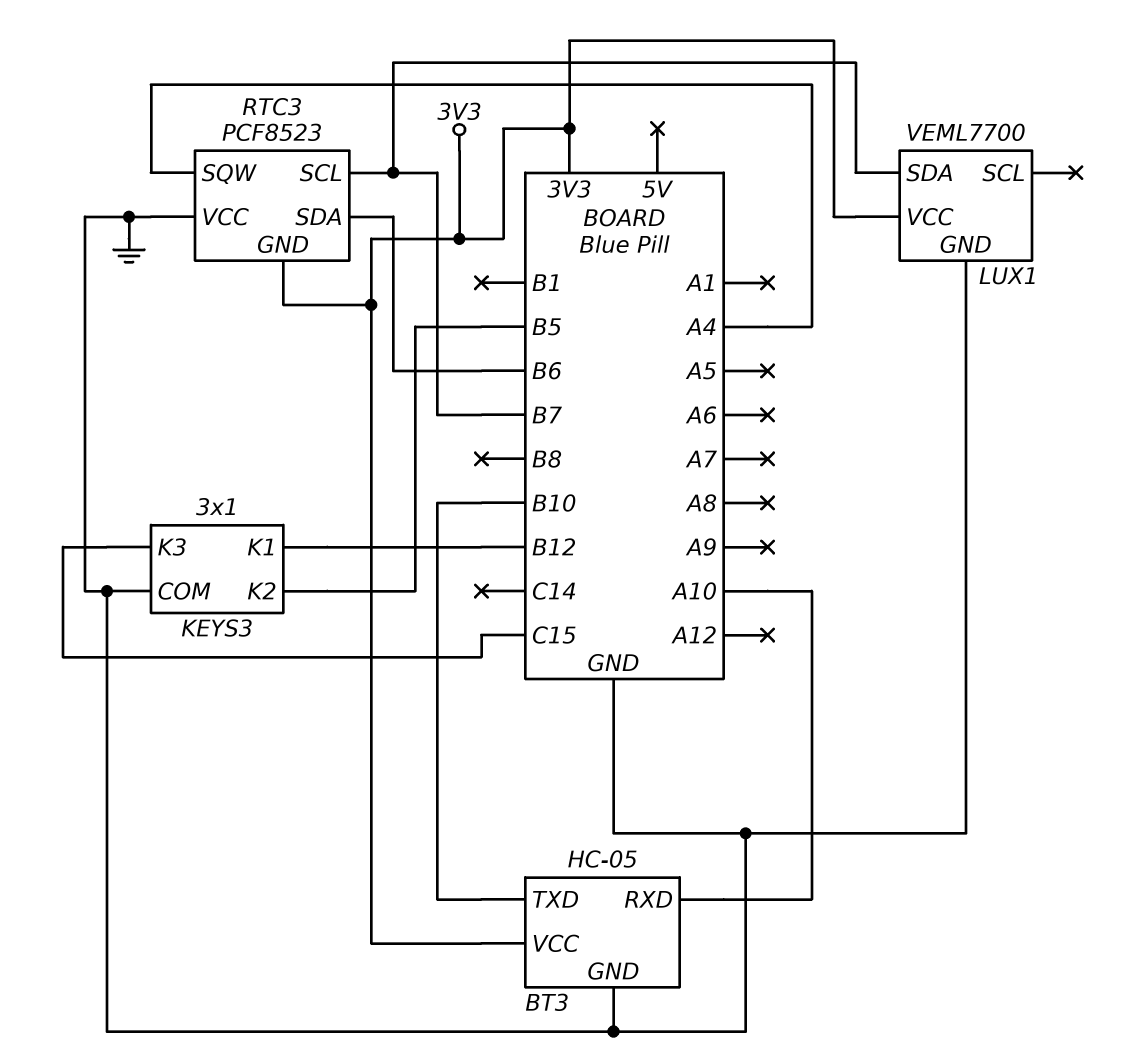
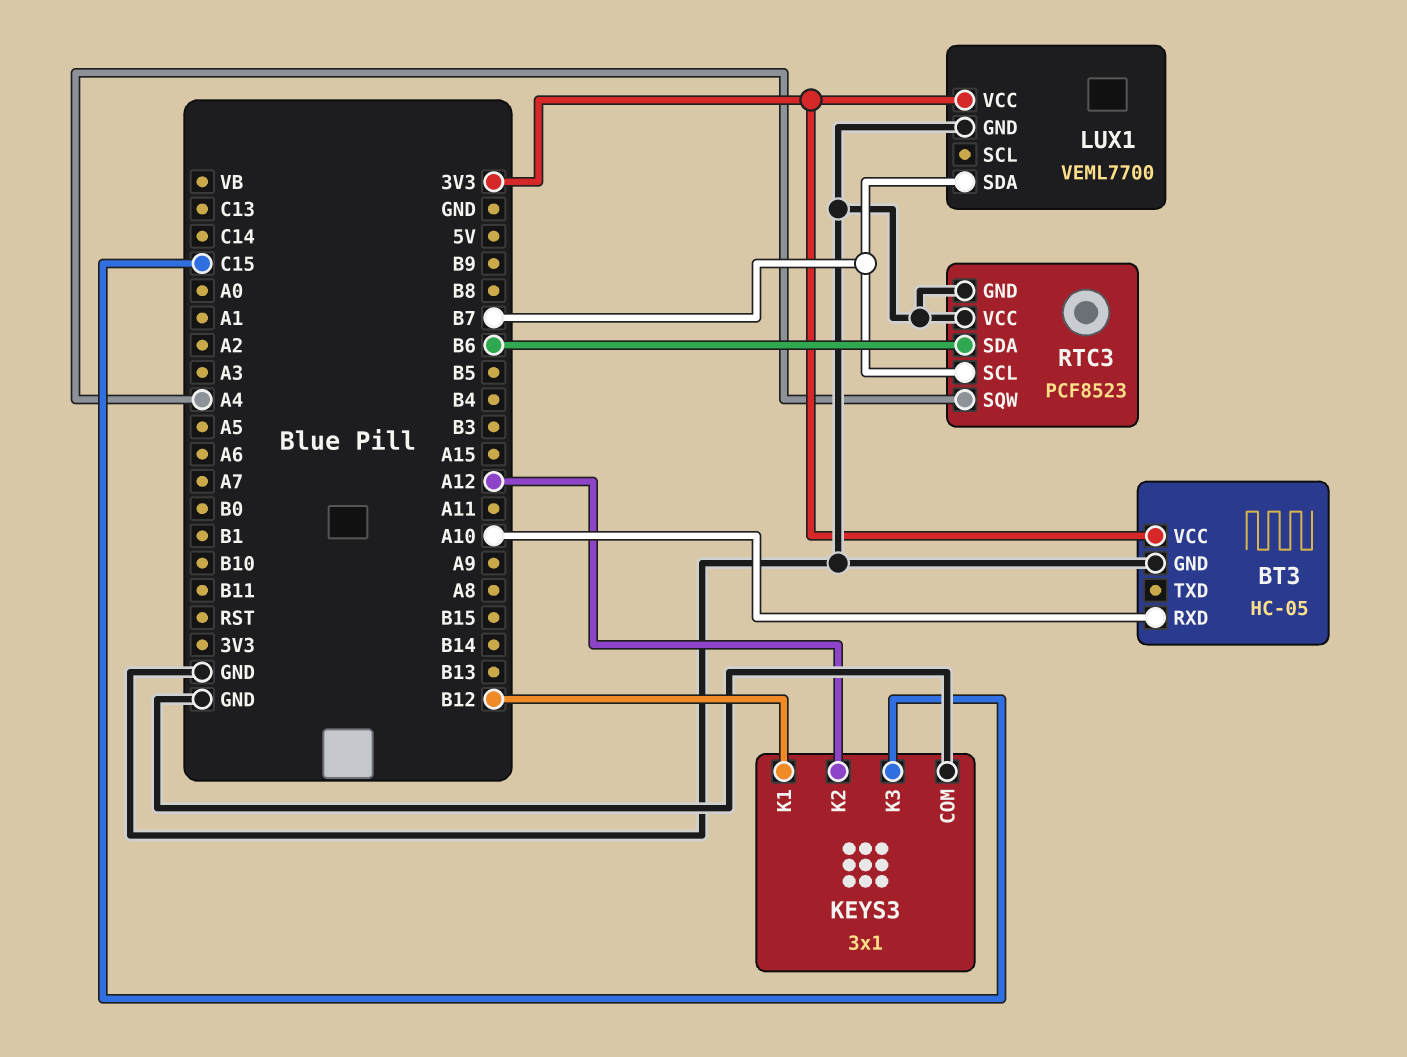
BT3 pin TXD: B10 -> none
KEYS3 pin K2: B5 -> A12
RTC3 pin GND: 3V3 -> GND

